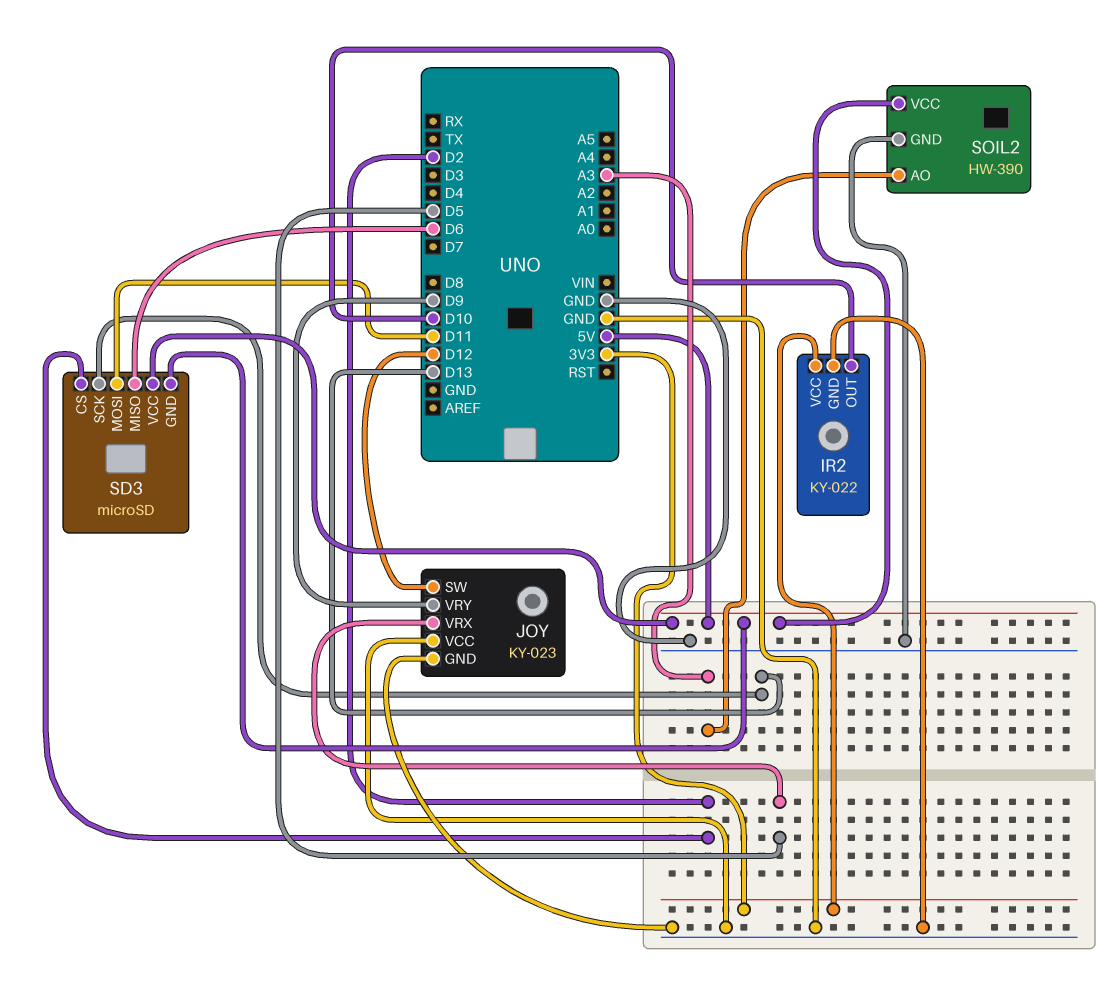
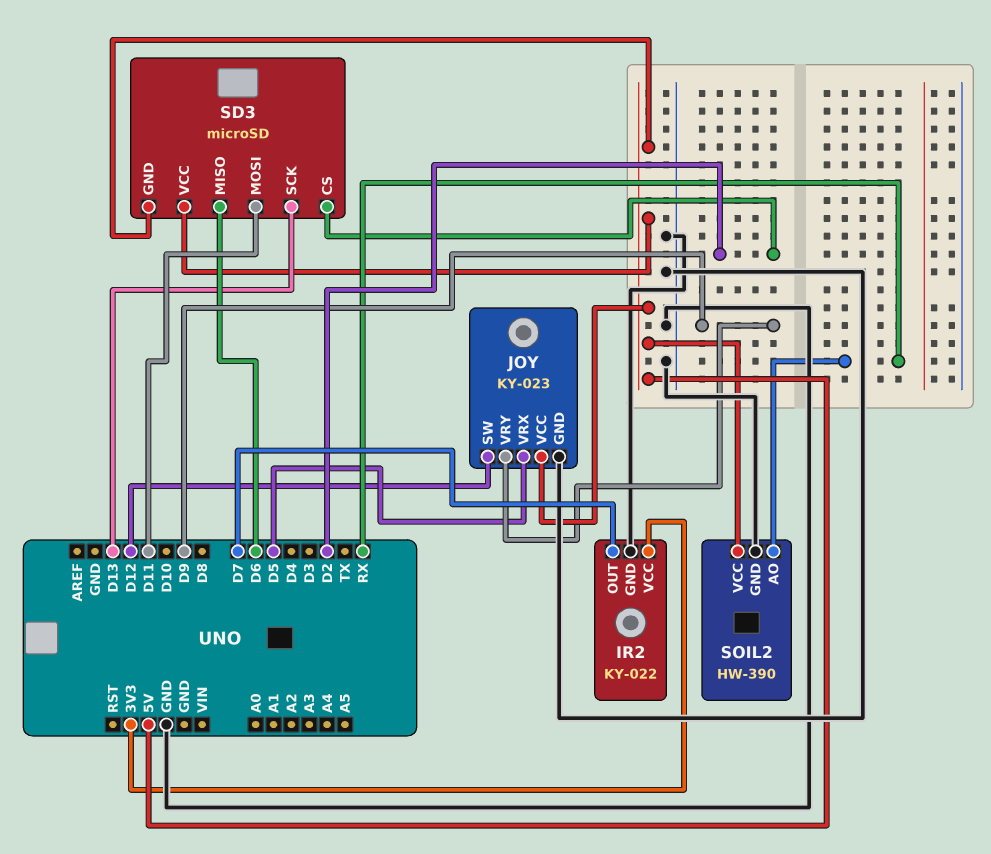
IR2 pin OUT: D10 -> D7
JOY pin VCC: GND -> 5V
SOIL2 pin AO: A3 -> RX

